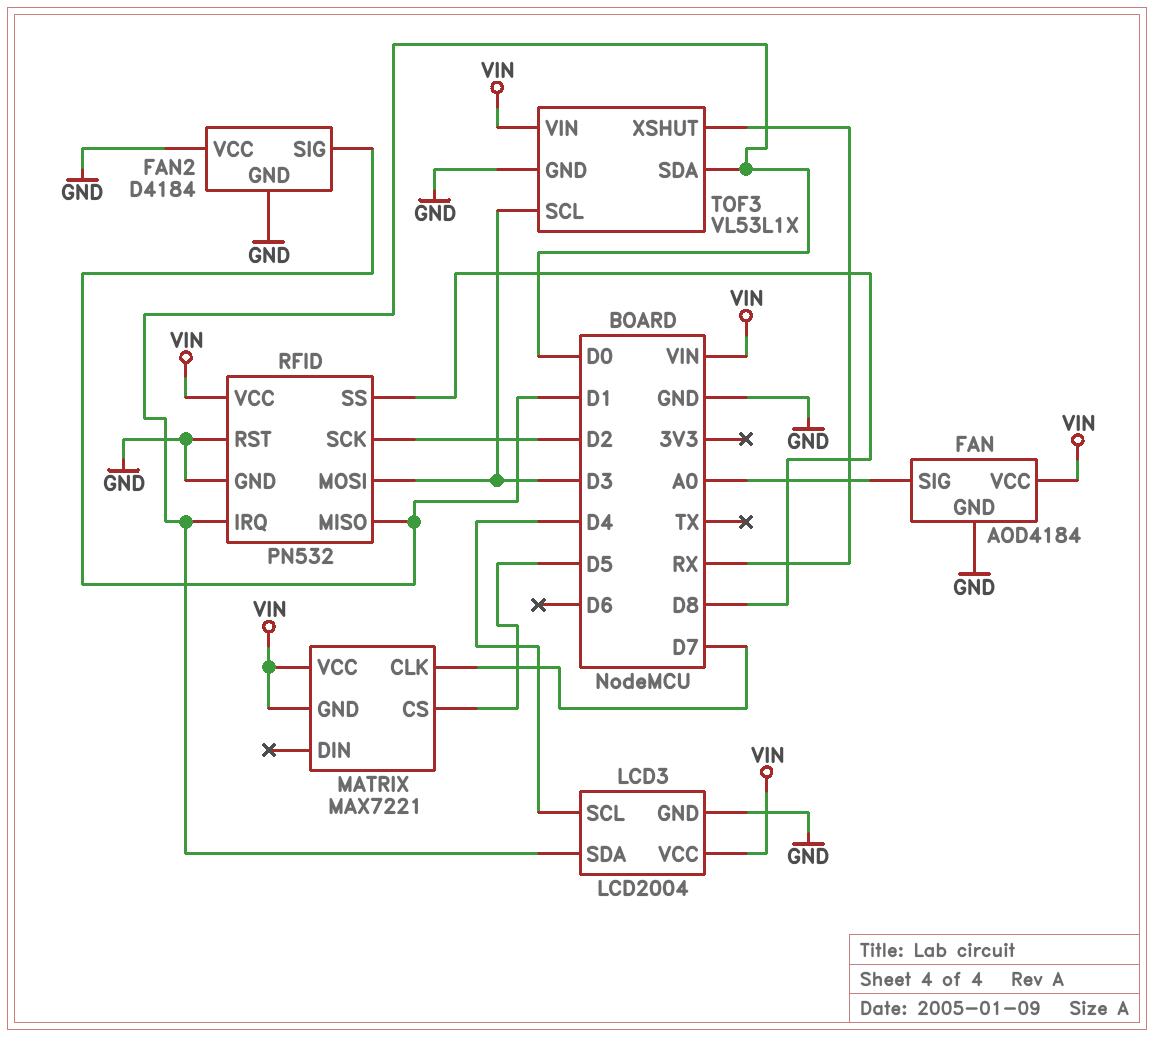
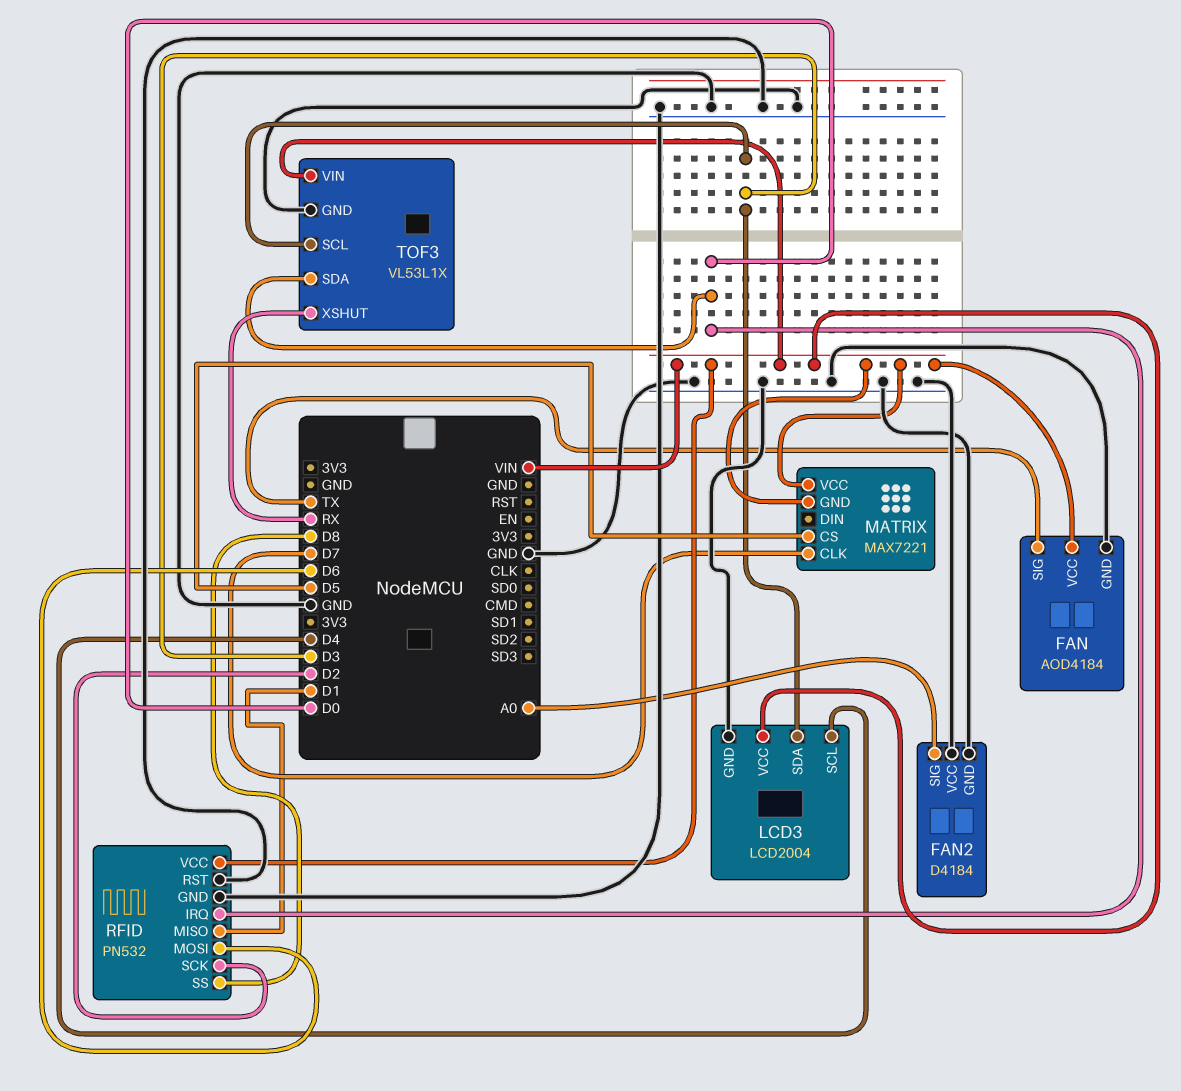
FAN pin SIG: A0 -> TX
FAN2 pin SIG: D1 -> A0
LCD3 pin SDA: D0 -> D3
RFID pin MOSI: D3 -> D6

